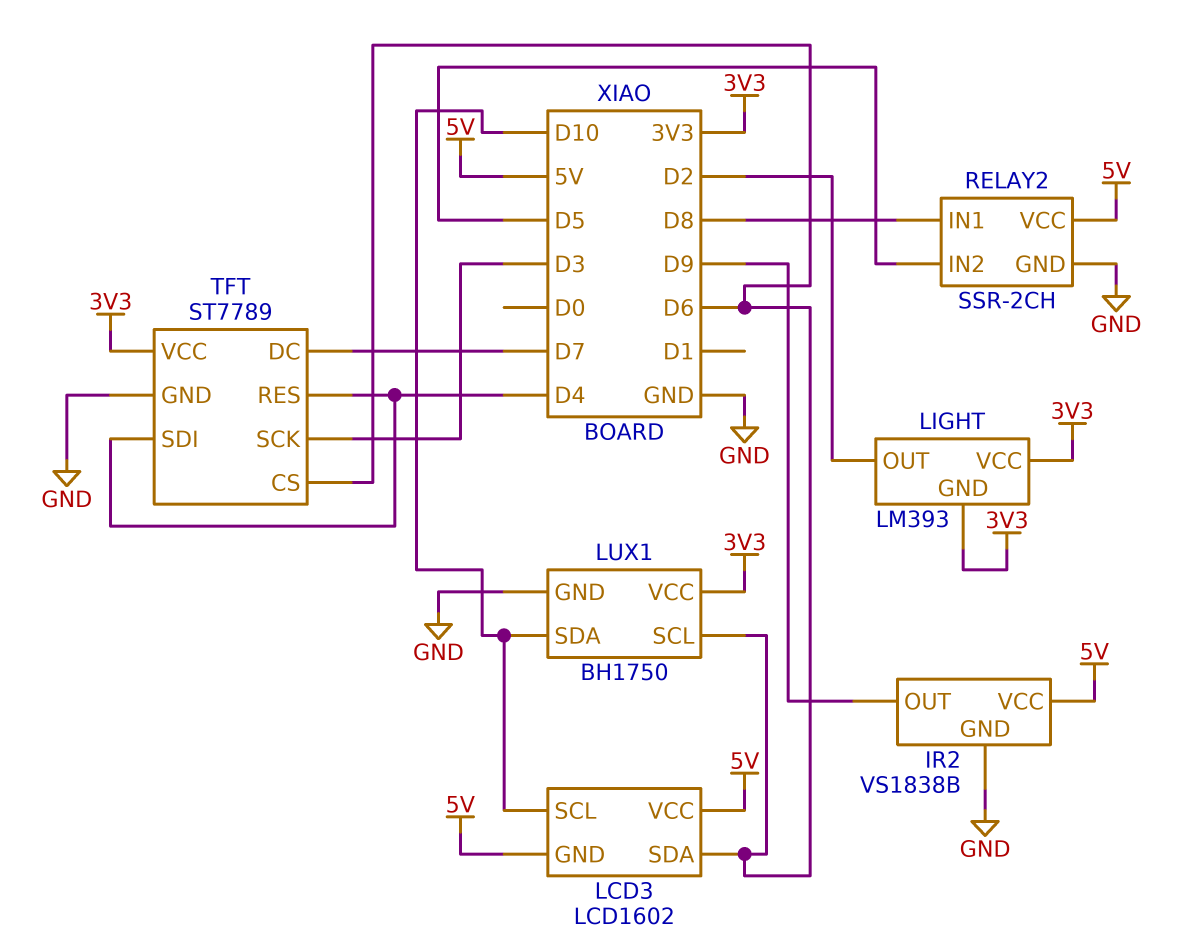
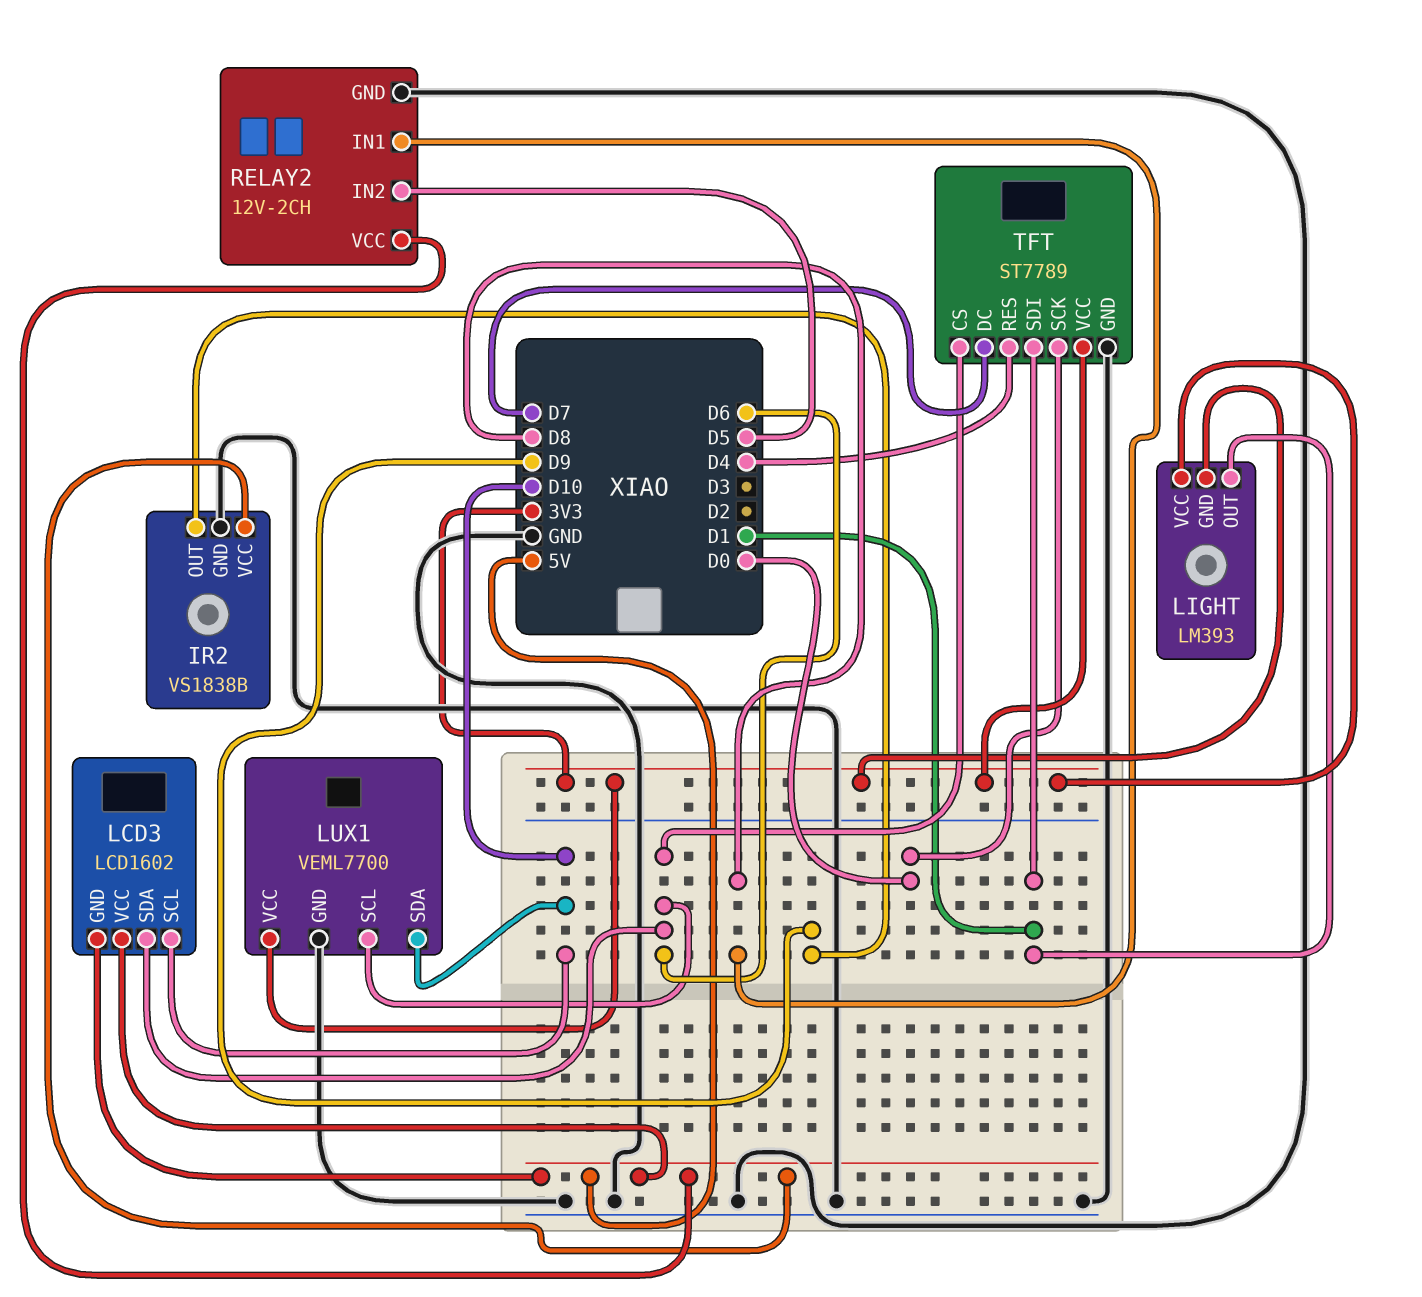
LIGHT pin OUT: D2 -> D1
LUX1: BH1750 -> VEML7700
RELAY2: SSR-2CH -> 12V-2CH
TFT pin SCK: D3 -> D0
TFT pin SDI: D4 -> D1

